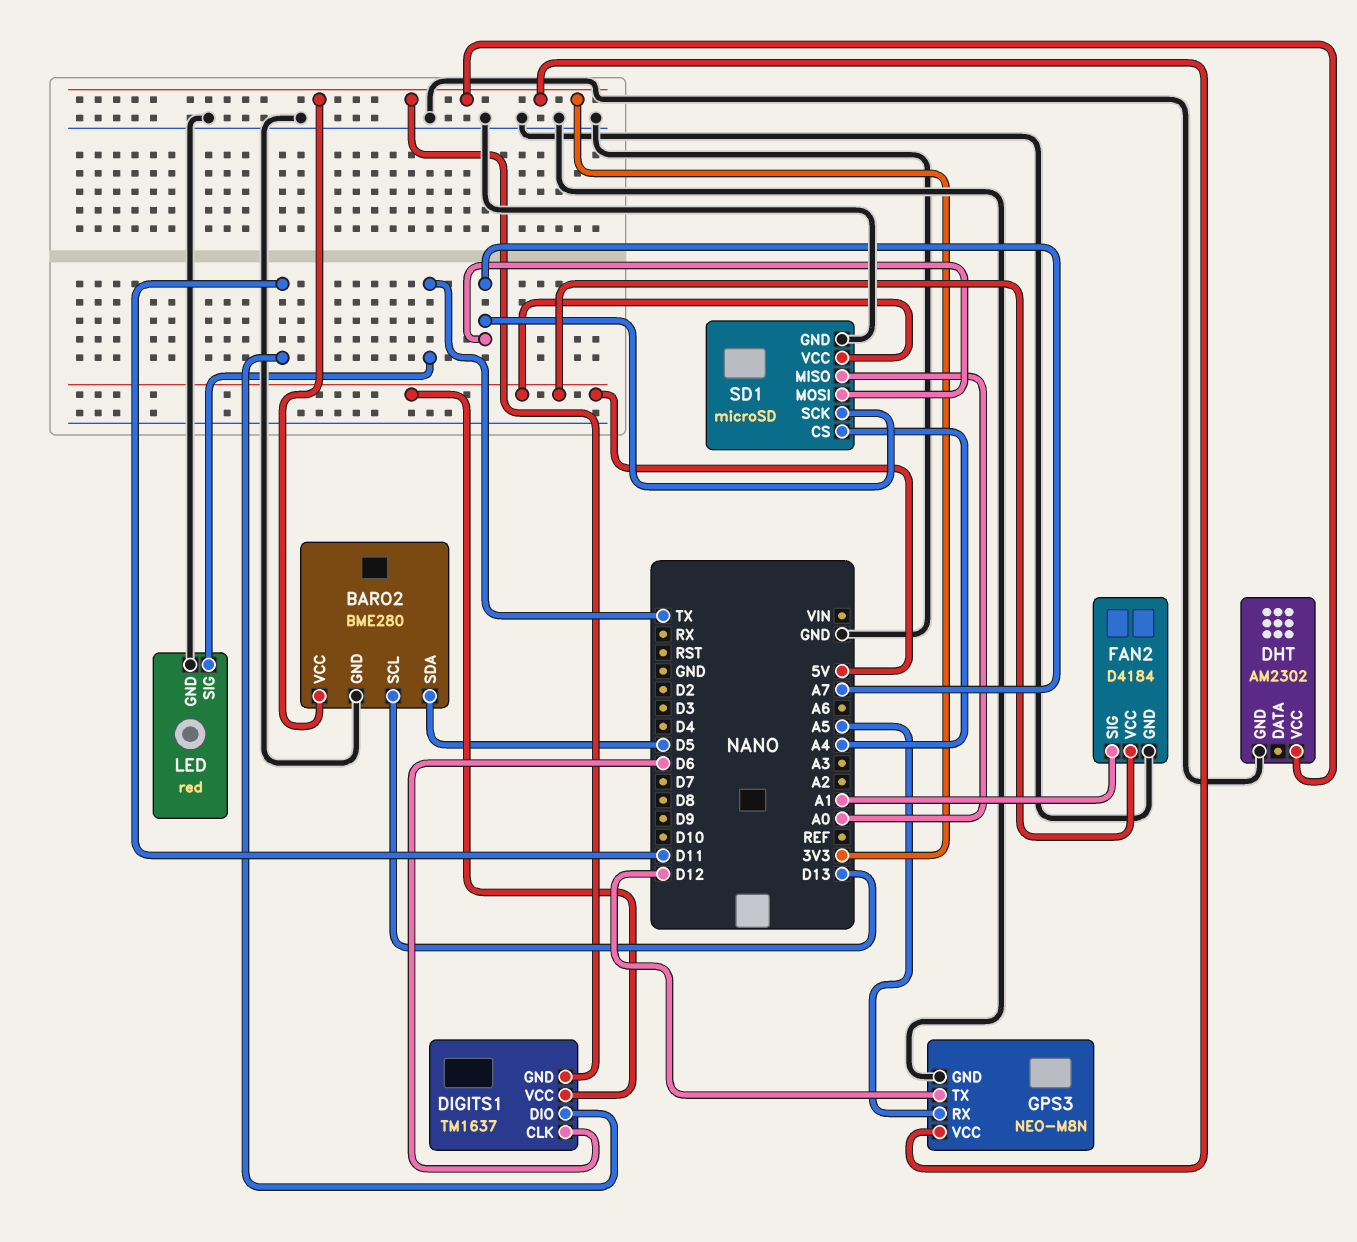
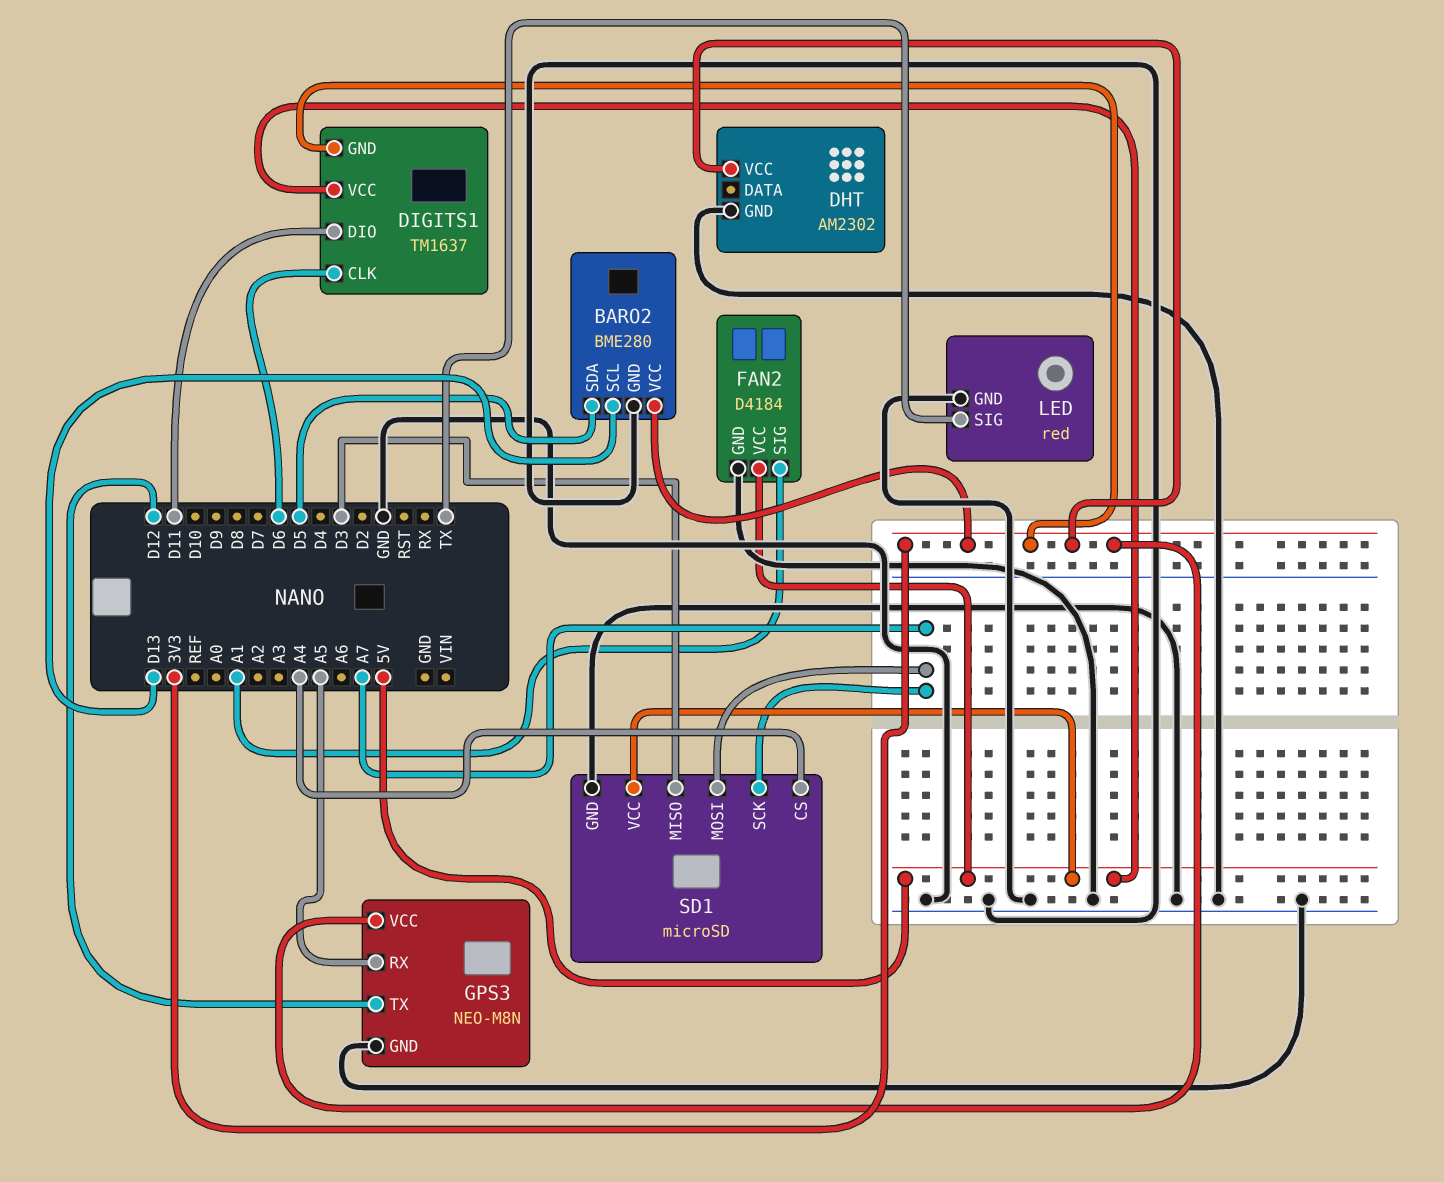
SD1 pin MISO: A0 -> D3

